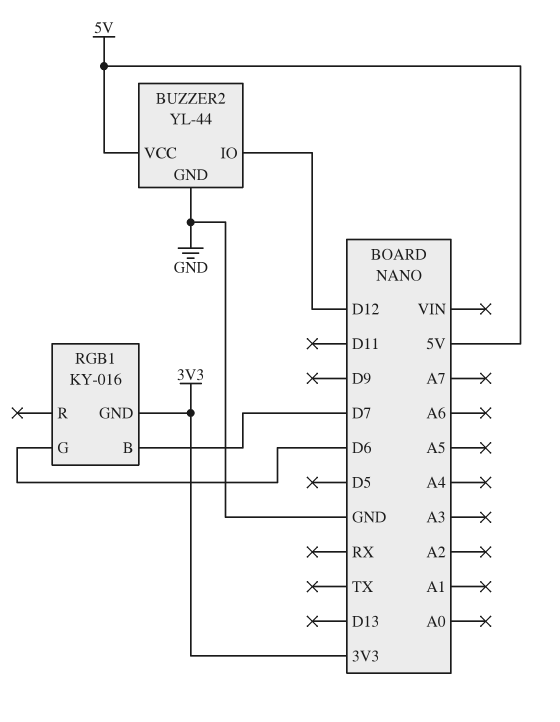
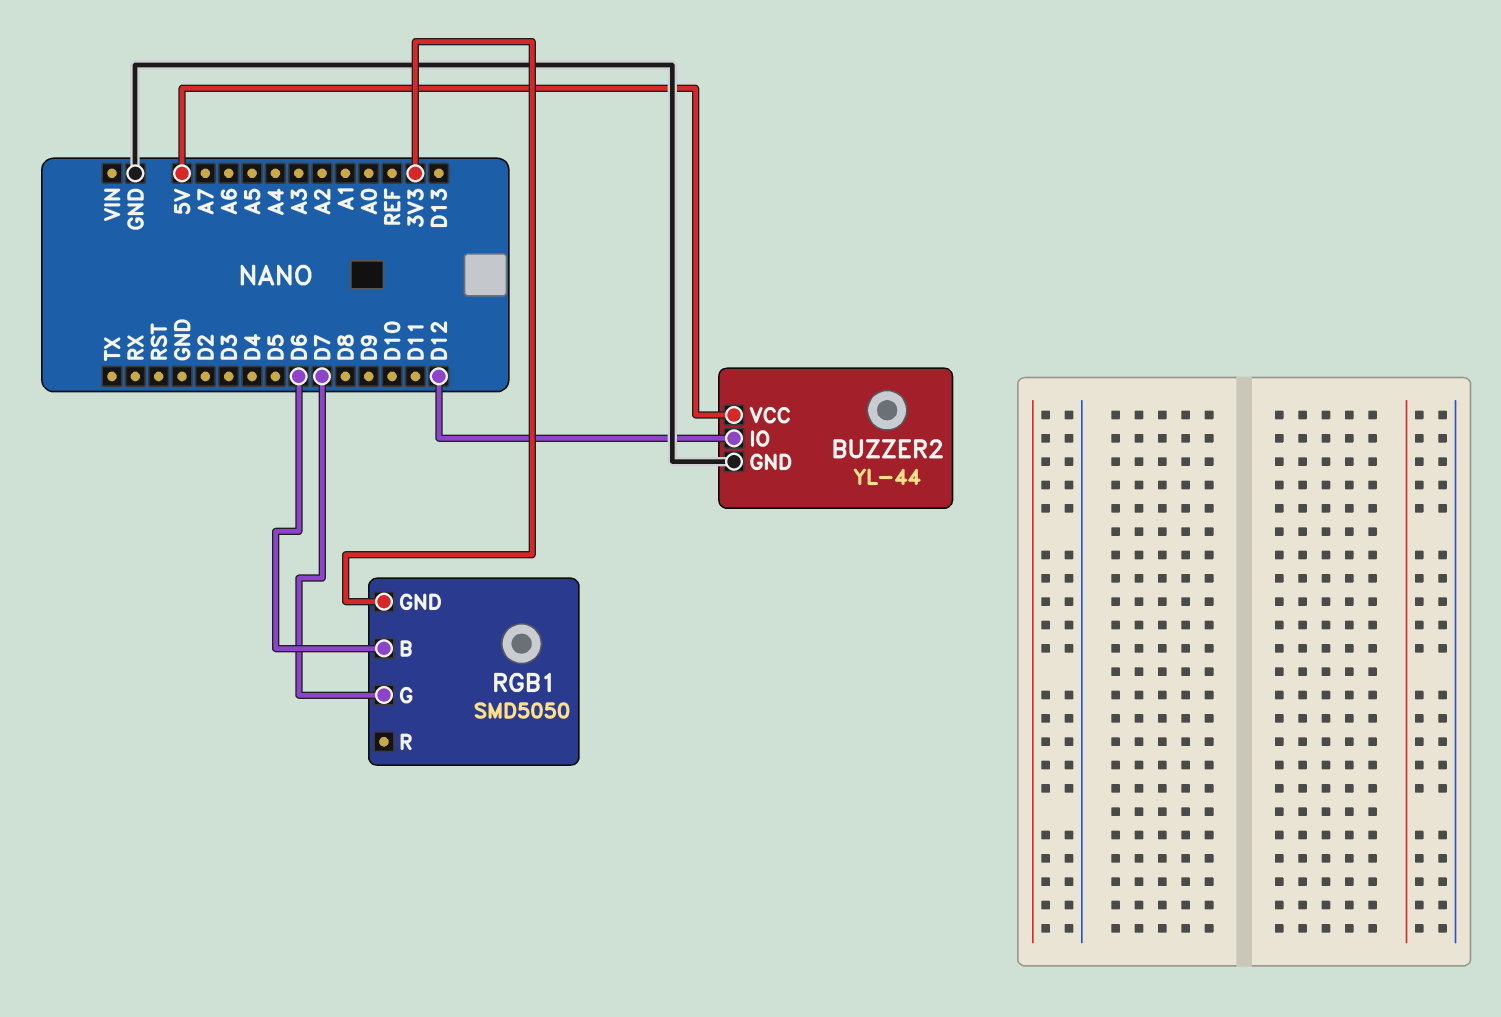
RGB1: KY-016 -> SMD5050
RGB1 pin B: D7 -> D6
RGB1 pin G: D6 -> D7

